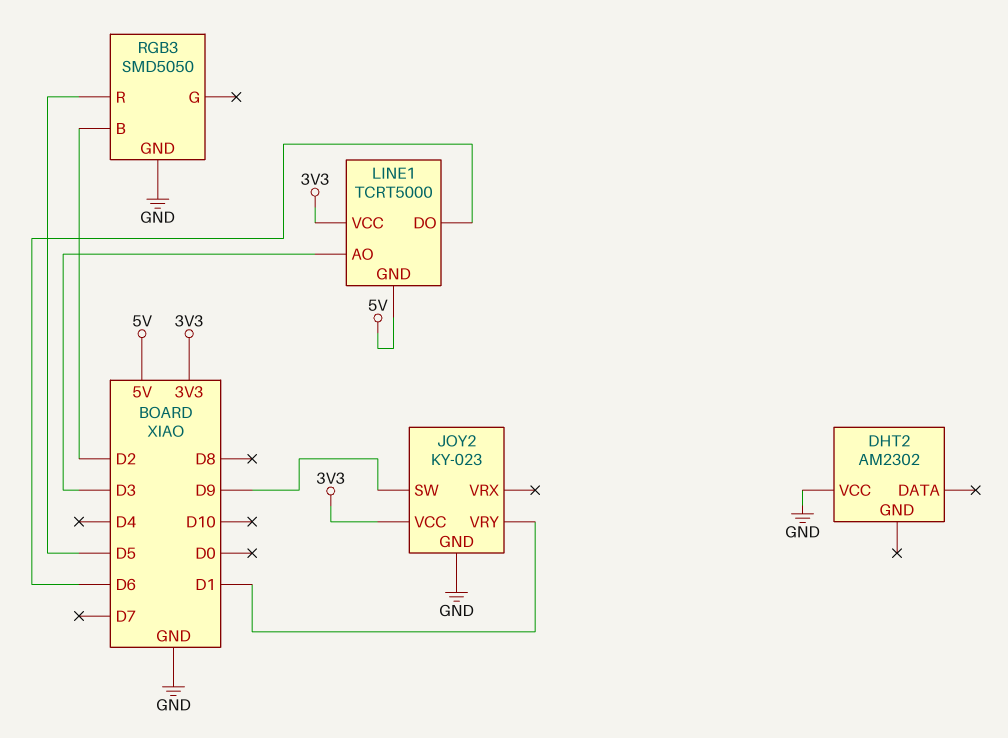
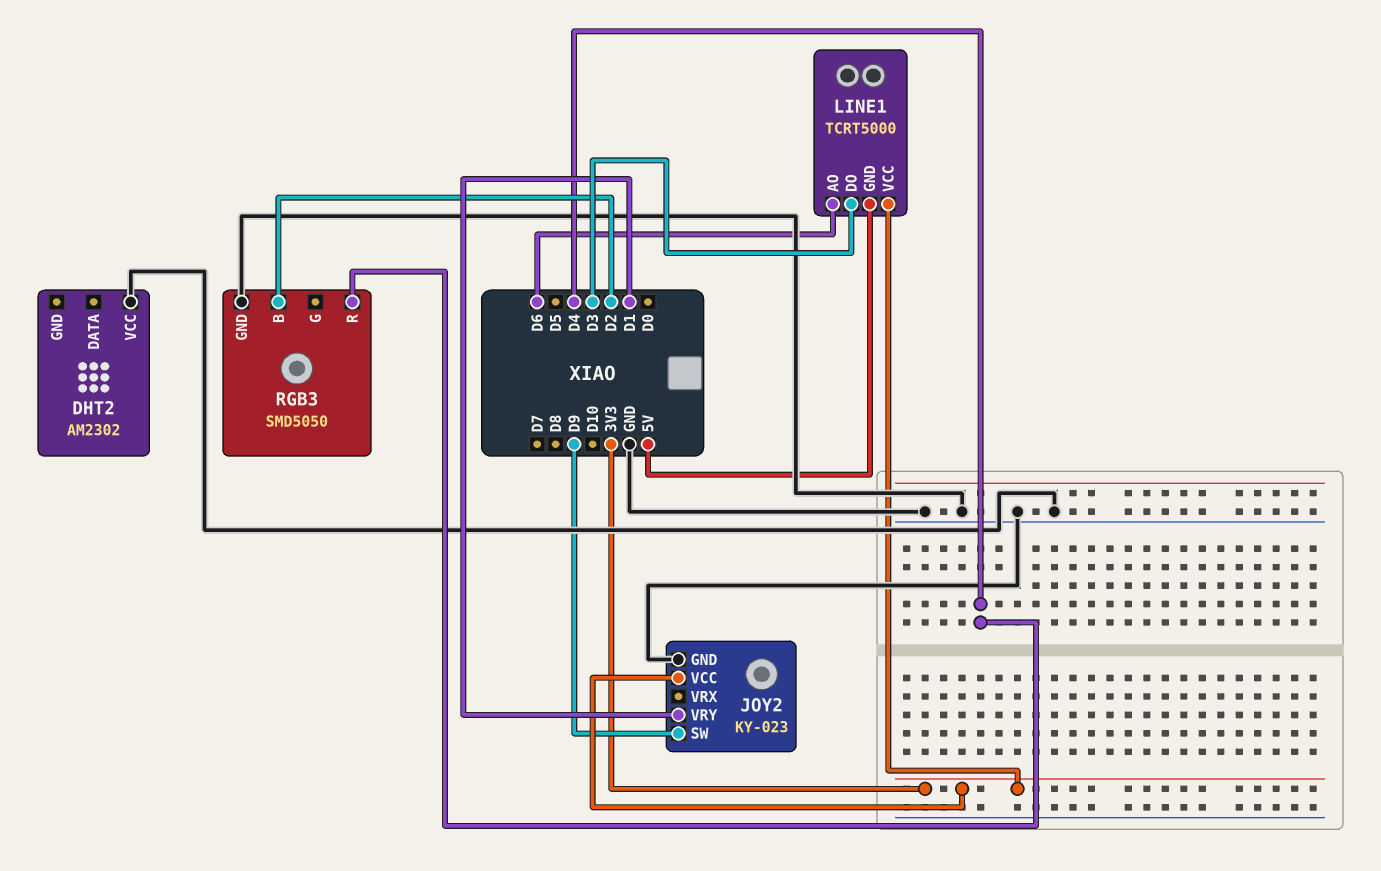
LINE1 pin AO: D3 -> D6
LINE1 pin DO: D6 -> D3
RGB3 pin R: D5 -> D4

